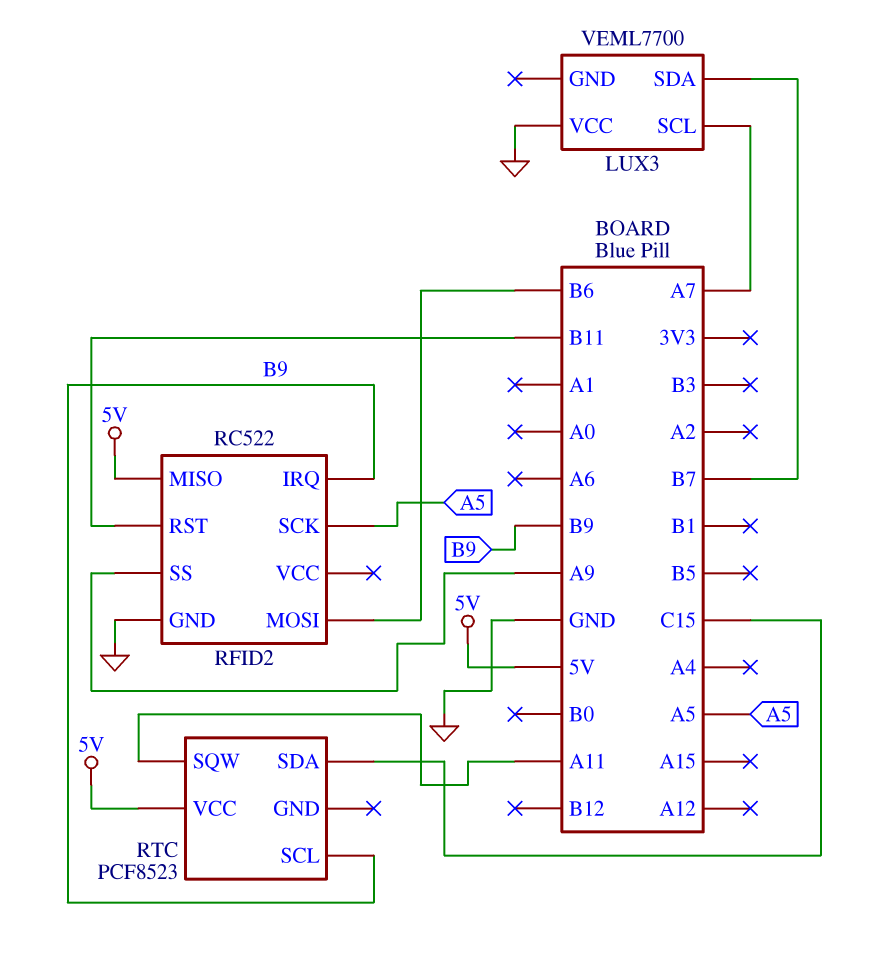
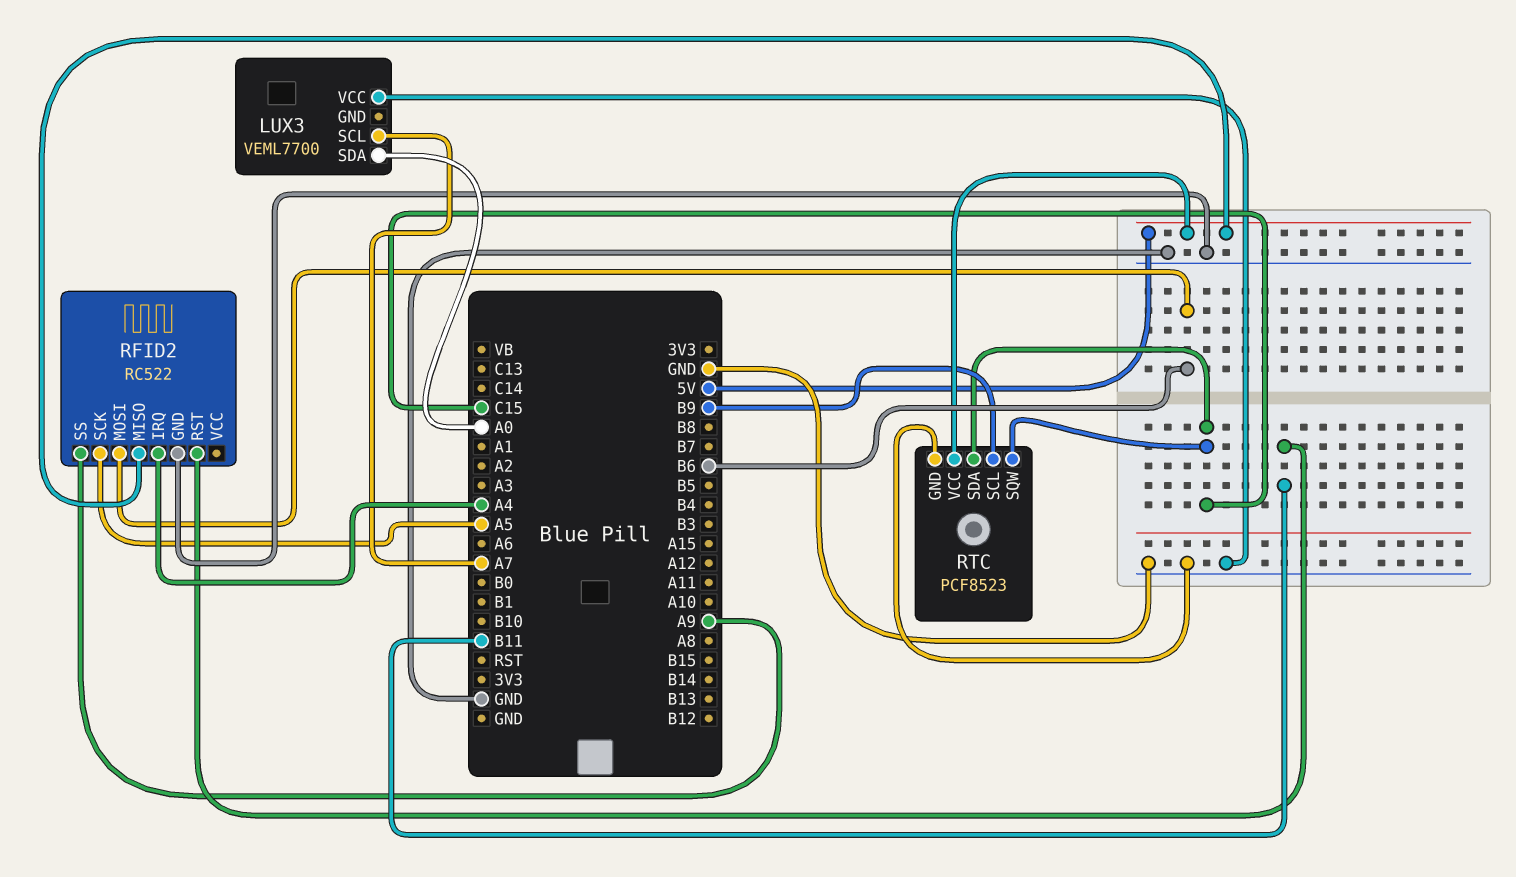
LUX3 pin SDA: B7 -> A0
RFID2 pin IRQ: B9 -> A4
RTC pin GND: none -> GND
RTC pin SQW: A11 -> C15

